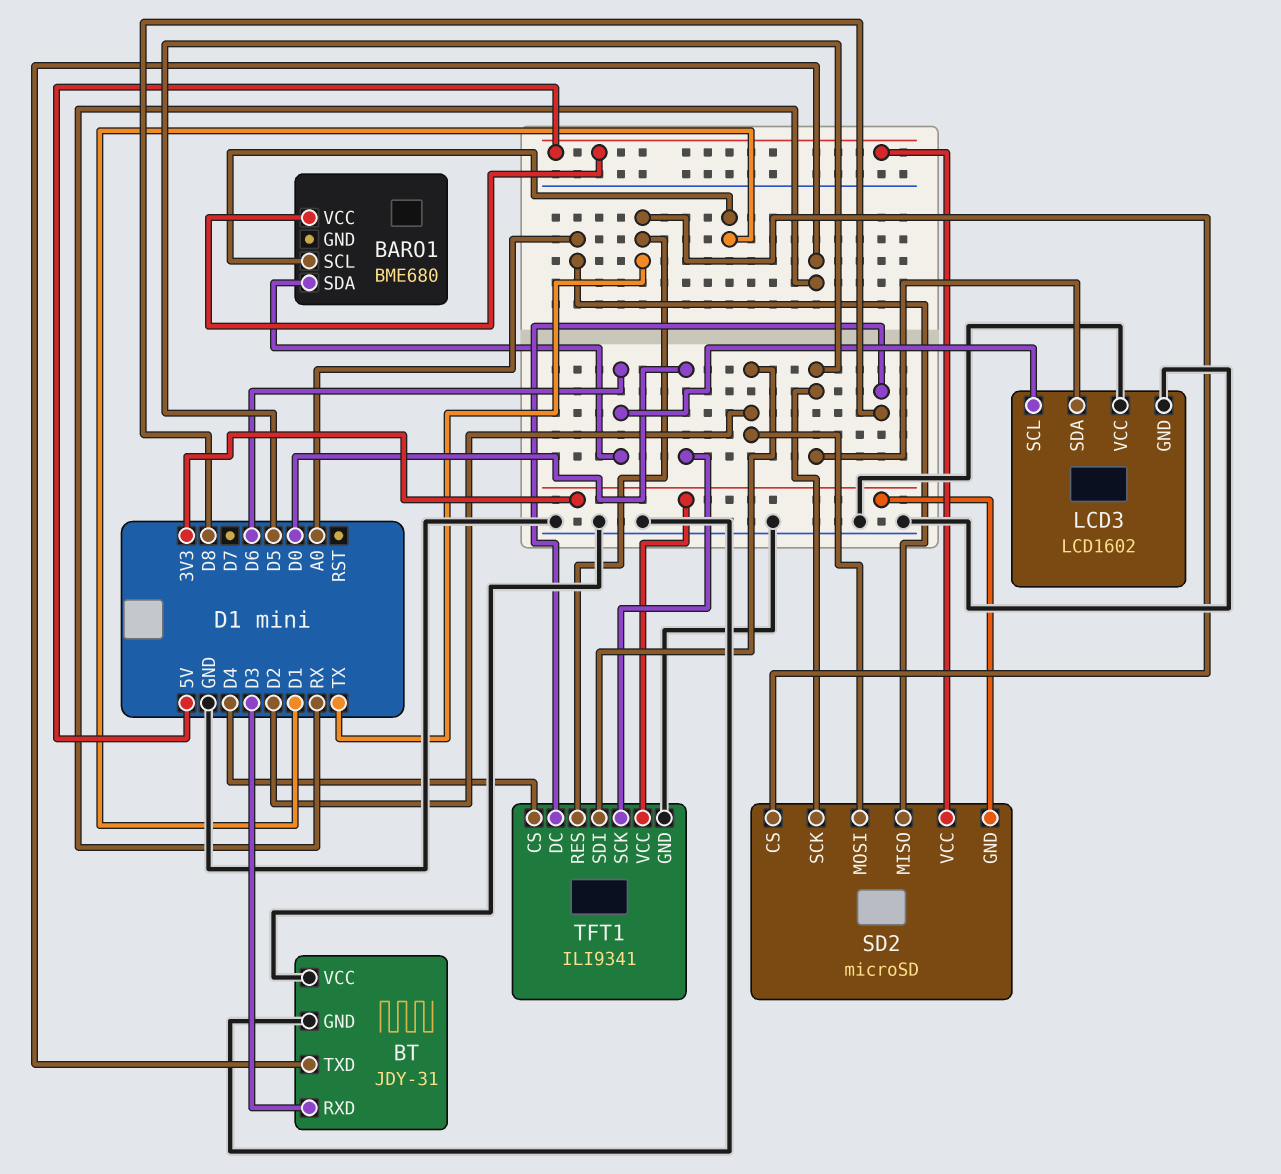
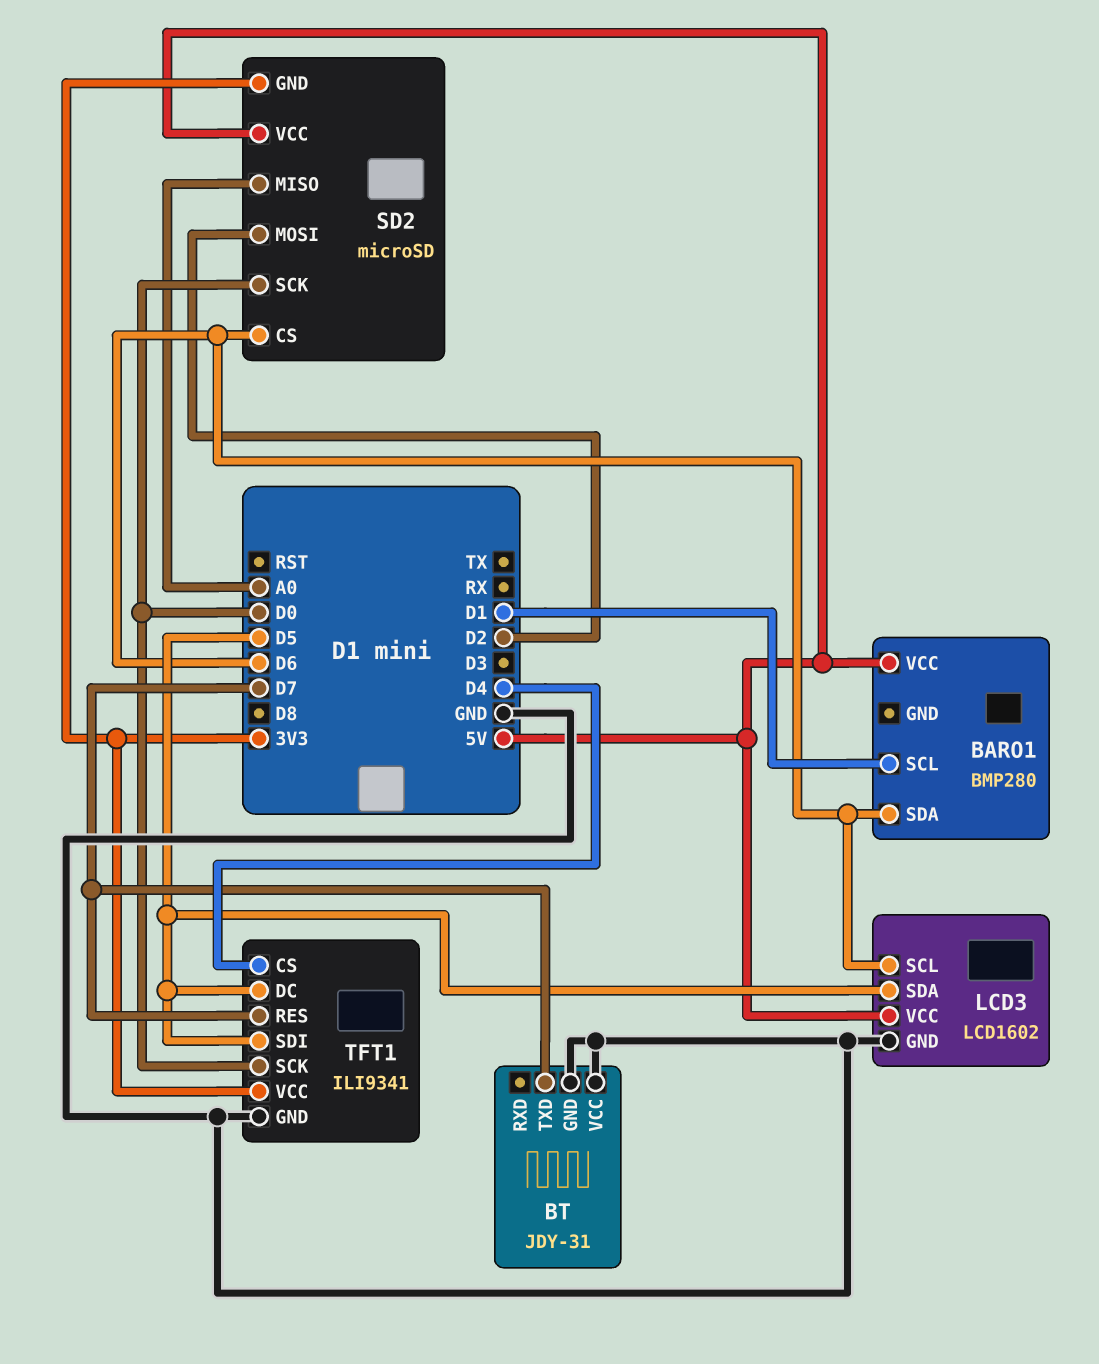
BARO1: BME680 -> BMP280
BT pin RXD: D3 -> none
BT pin TXD: RX -> D7
LCD3 pin VCC: GND -> 5V
SD2 pin CS: TX -> D6
SD2 pin SCK: D5 -> D0
TFT1 pin DC: D8 -> D5
TFT1 pin RES: TX -> D7
TFT1 pin SDI: D2 -> D5

